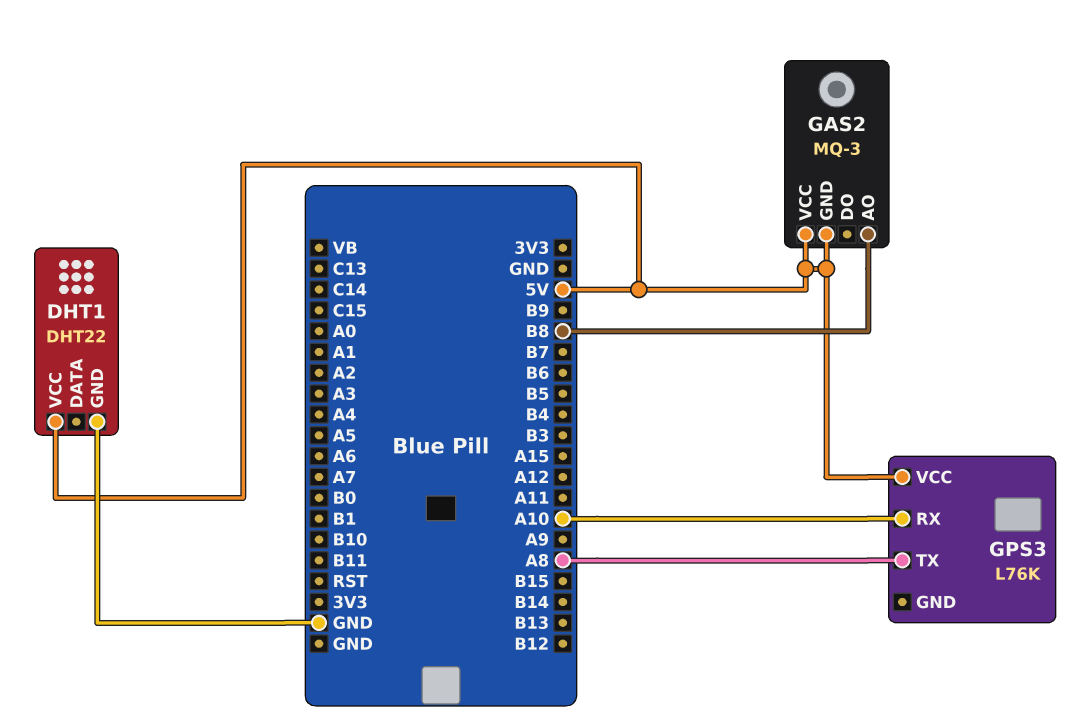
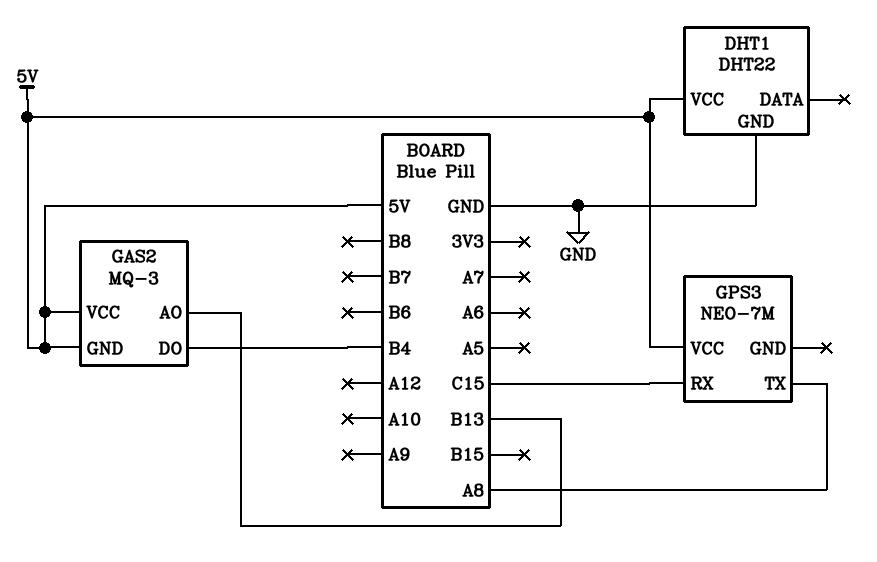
GAS2 pin AO: B8 -> B13
GAS2 pin DO: none -> B4
GPS3: L76K -> NEO-7M
GPS3 pin RX: A10 -> C15

